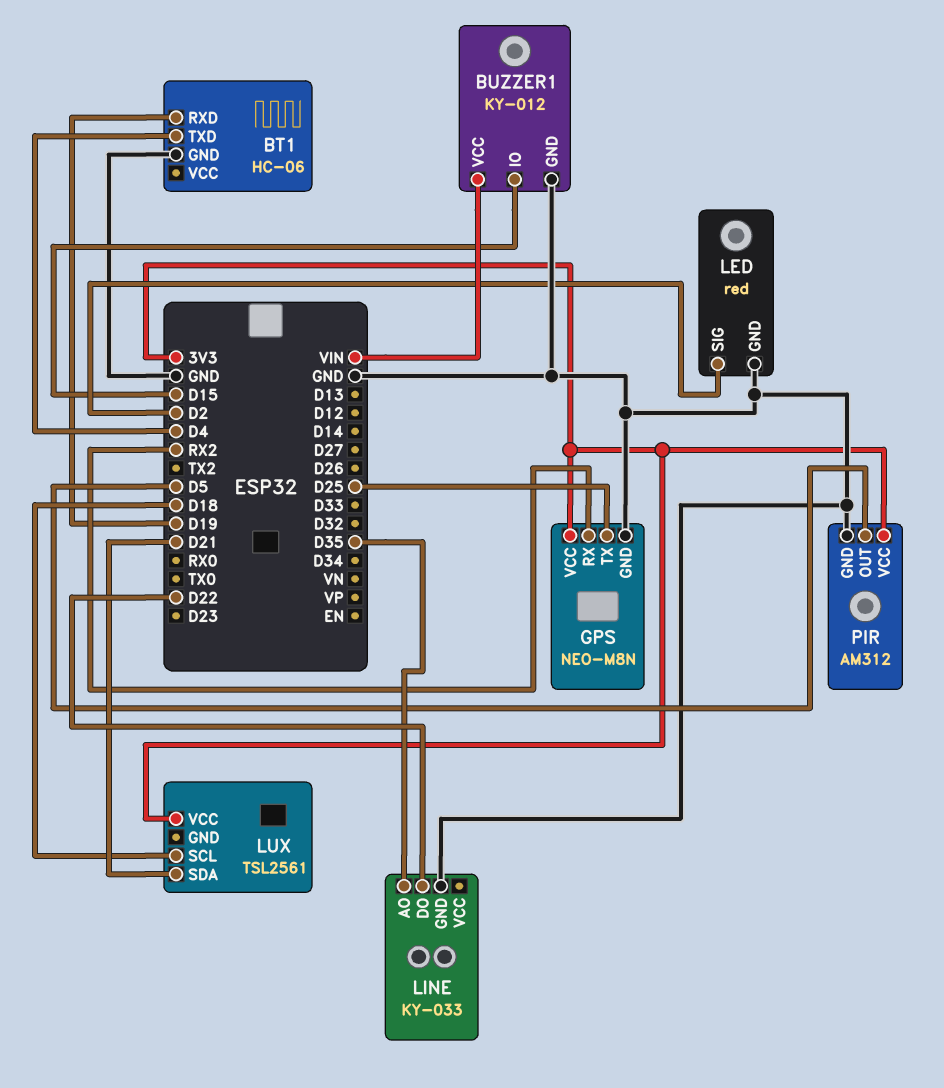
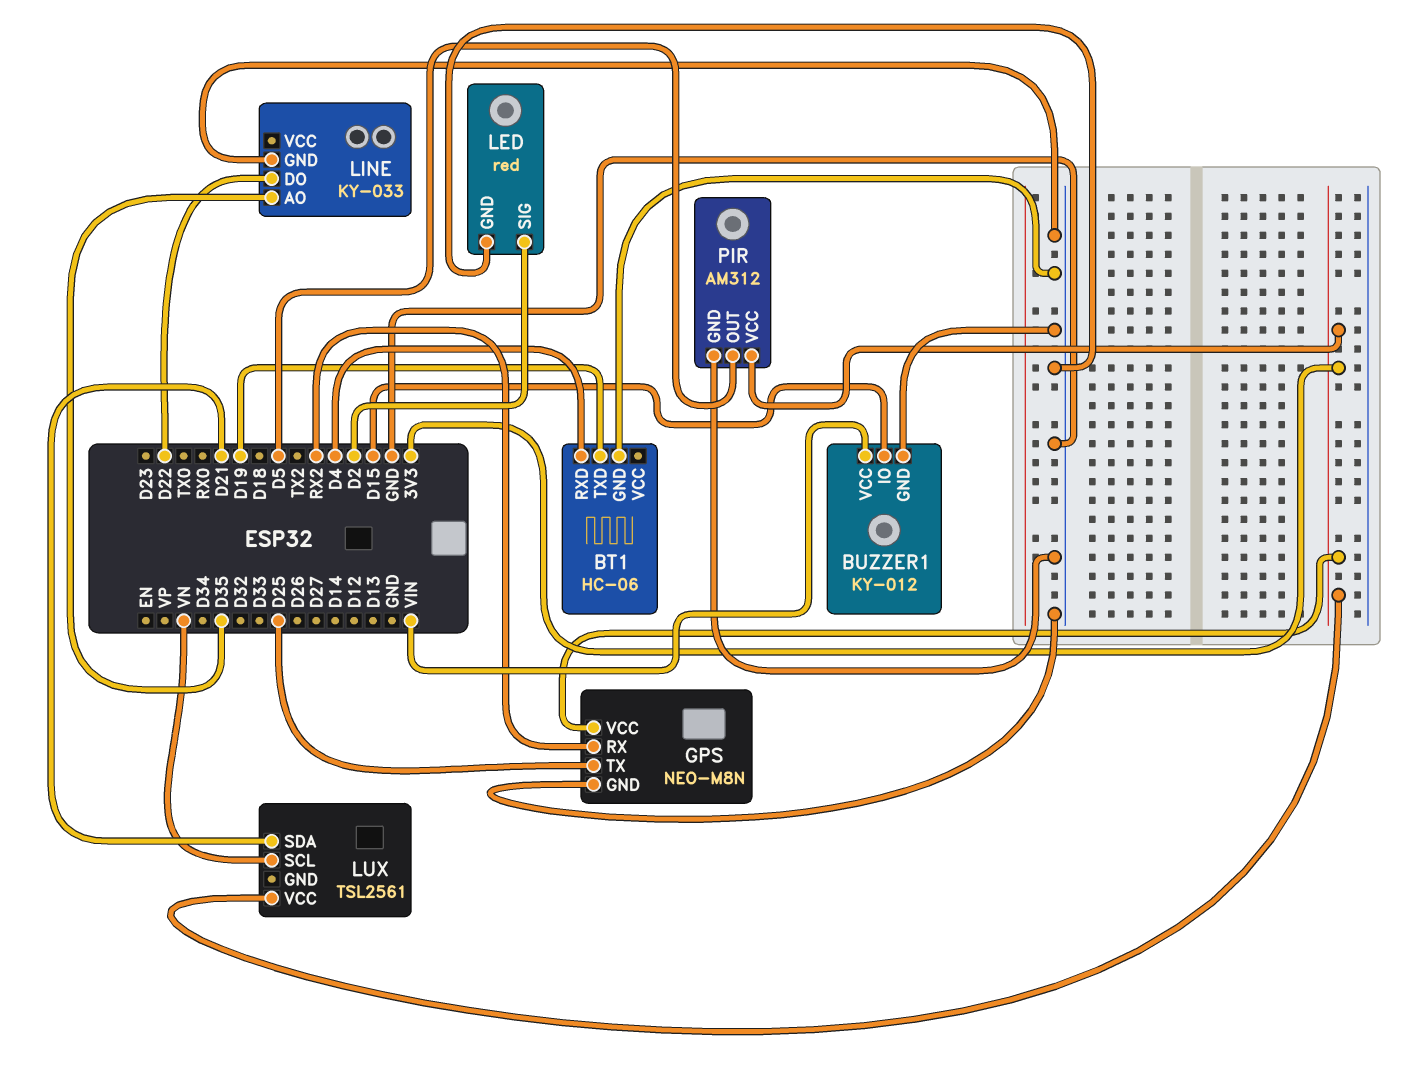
BT1 pin RXD: D19 -> D4
BT1 pin TXD: D4 -> D19
LUX pin SCL: D18 -> VN

